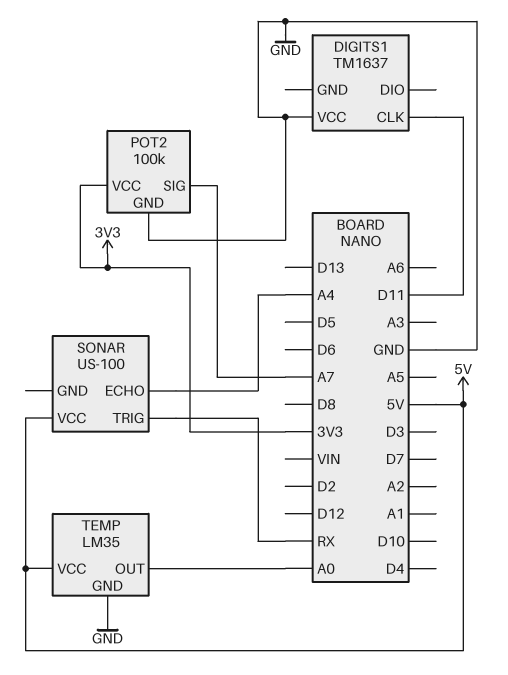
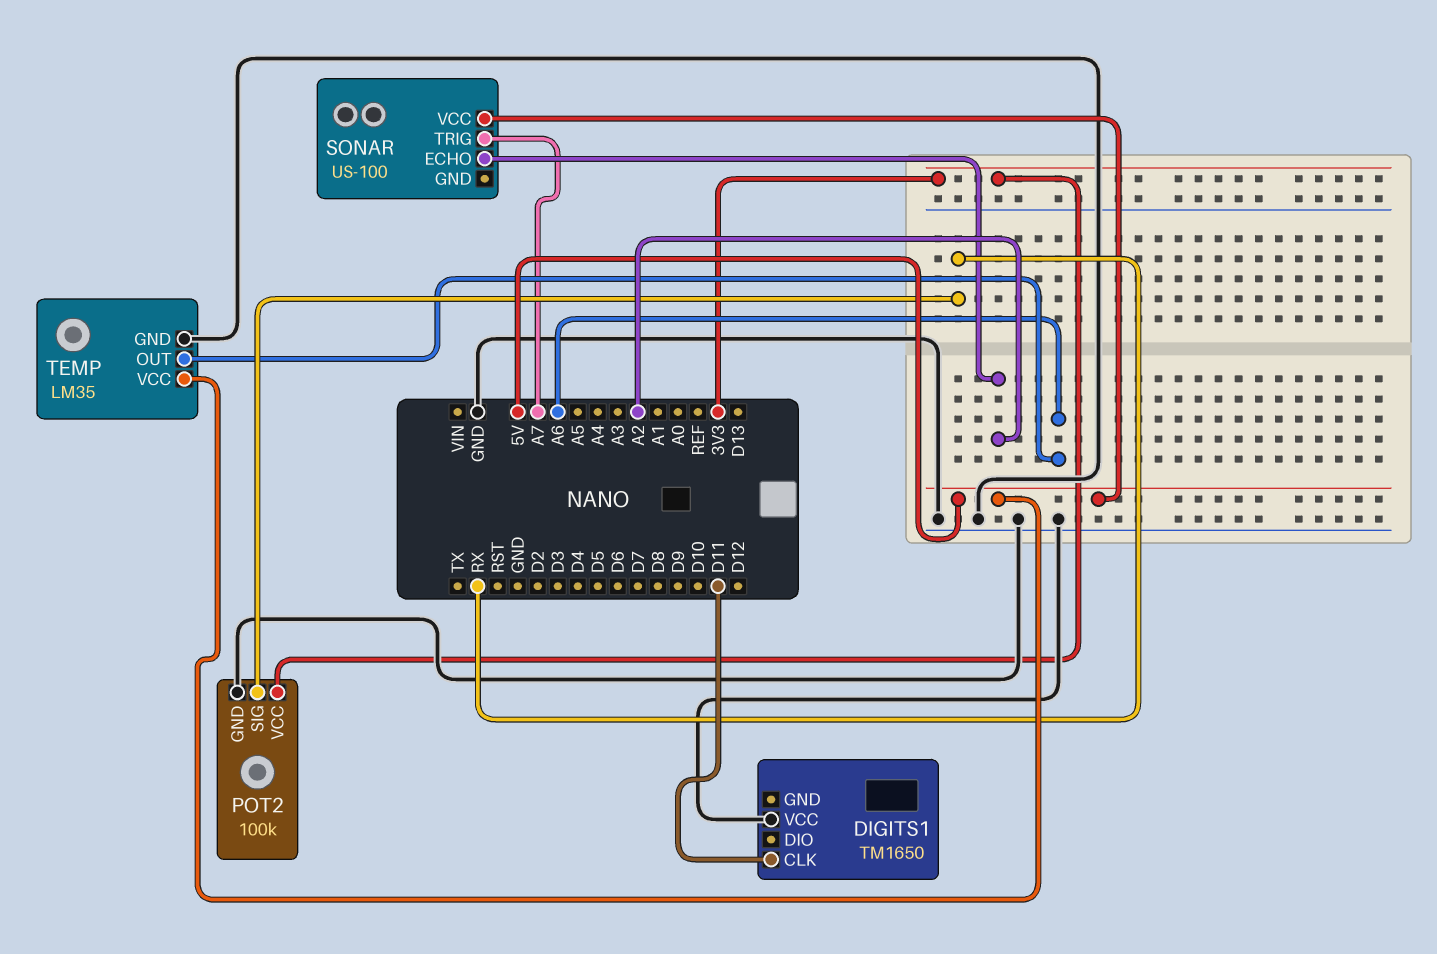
DIGITS1: TM1637 -> TM1650
POT2 pin SIG: A7 -> RX
SONAR pin ECHO: A4 -> A2
SONAR pin TRIG: RX -> A7
TEMP pin OUT: A0 -> A6

